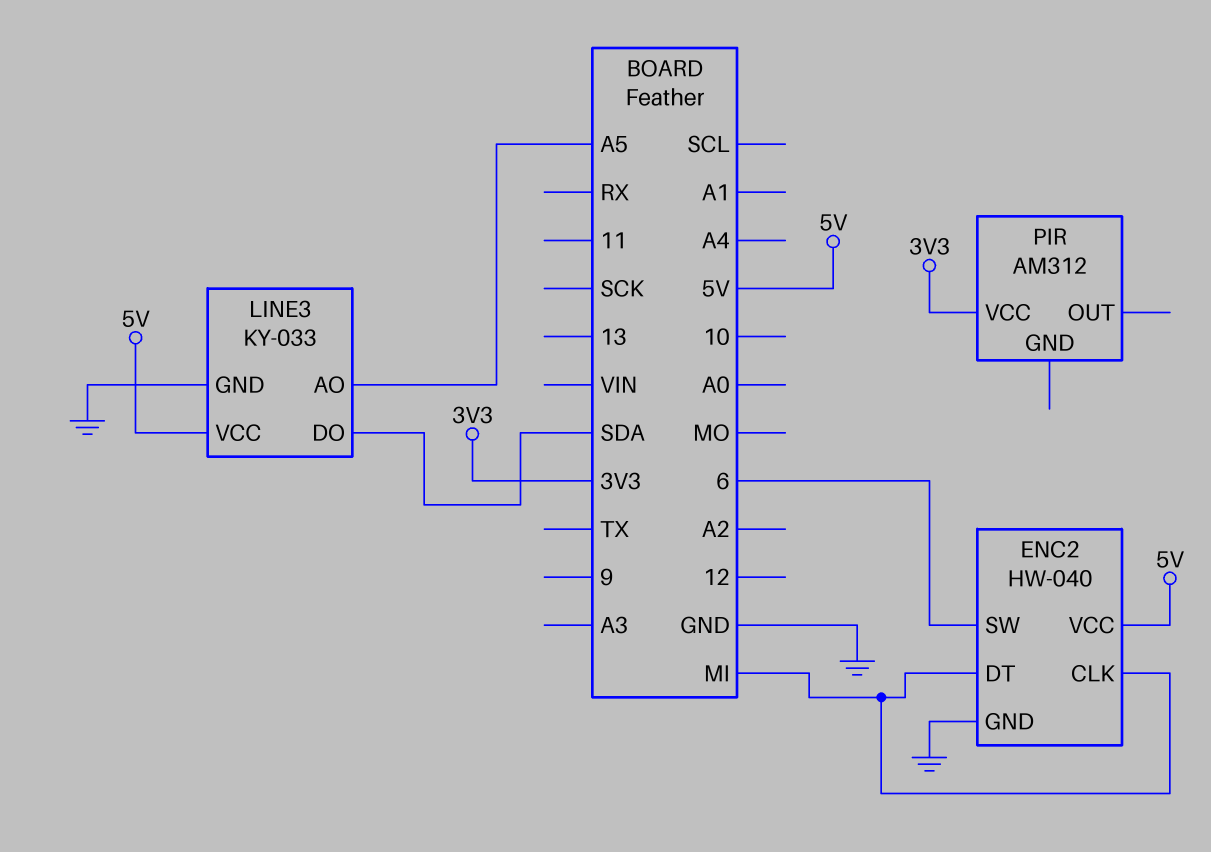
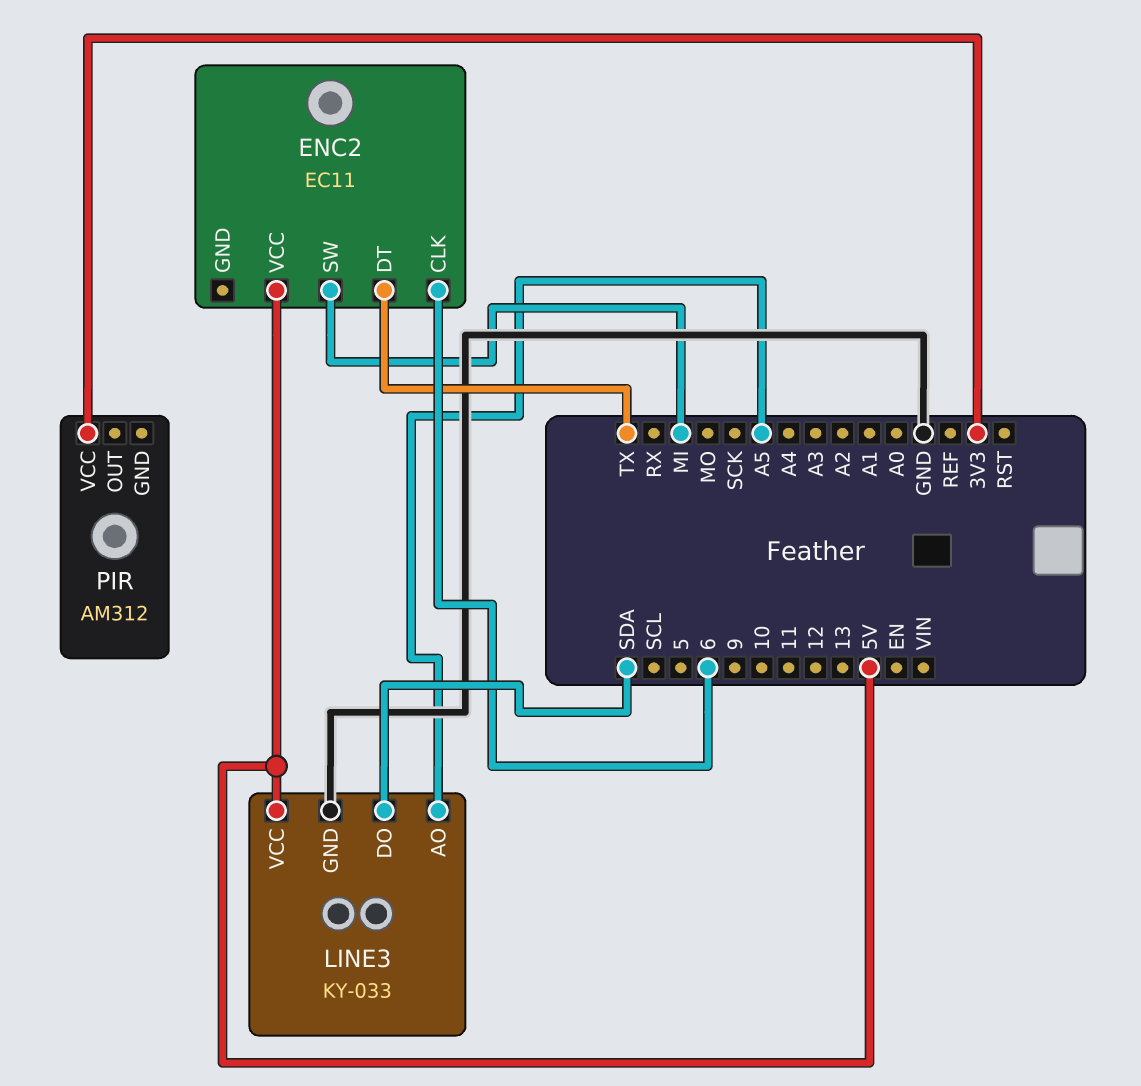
ENC2: HW-040 -> EC11
ENC2 pin CLK: MI -> 6
ENC2 pin DT: MI -> TX
ENC2 pin GND: GND -> none
ENC2 pin SW: 6 -> MI

